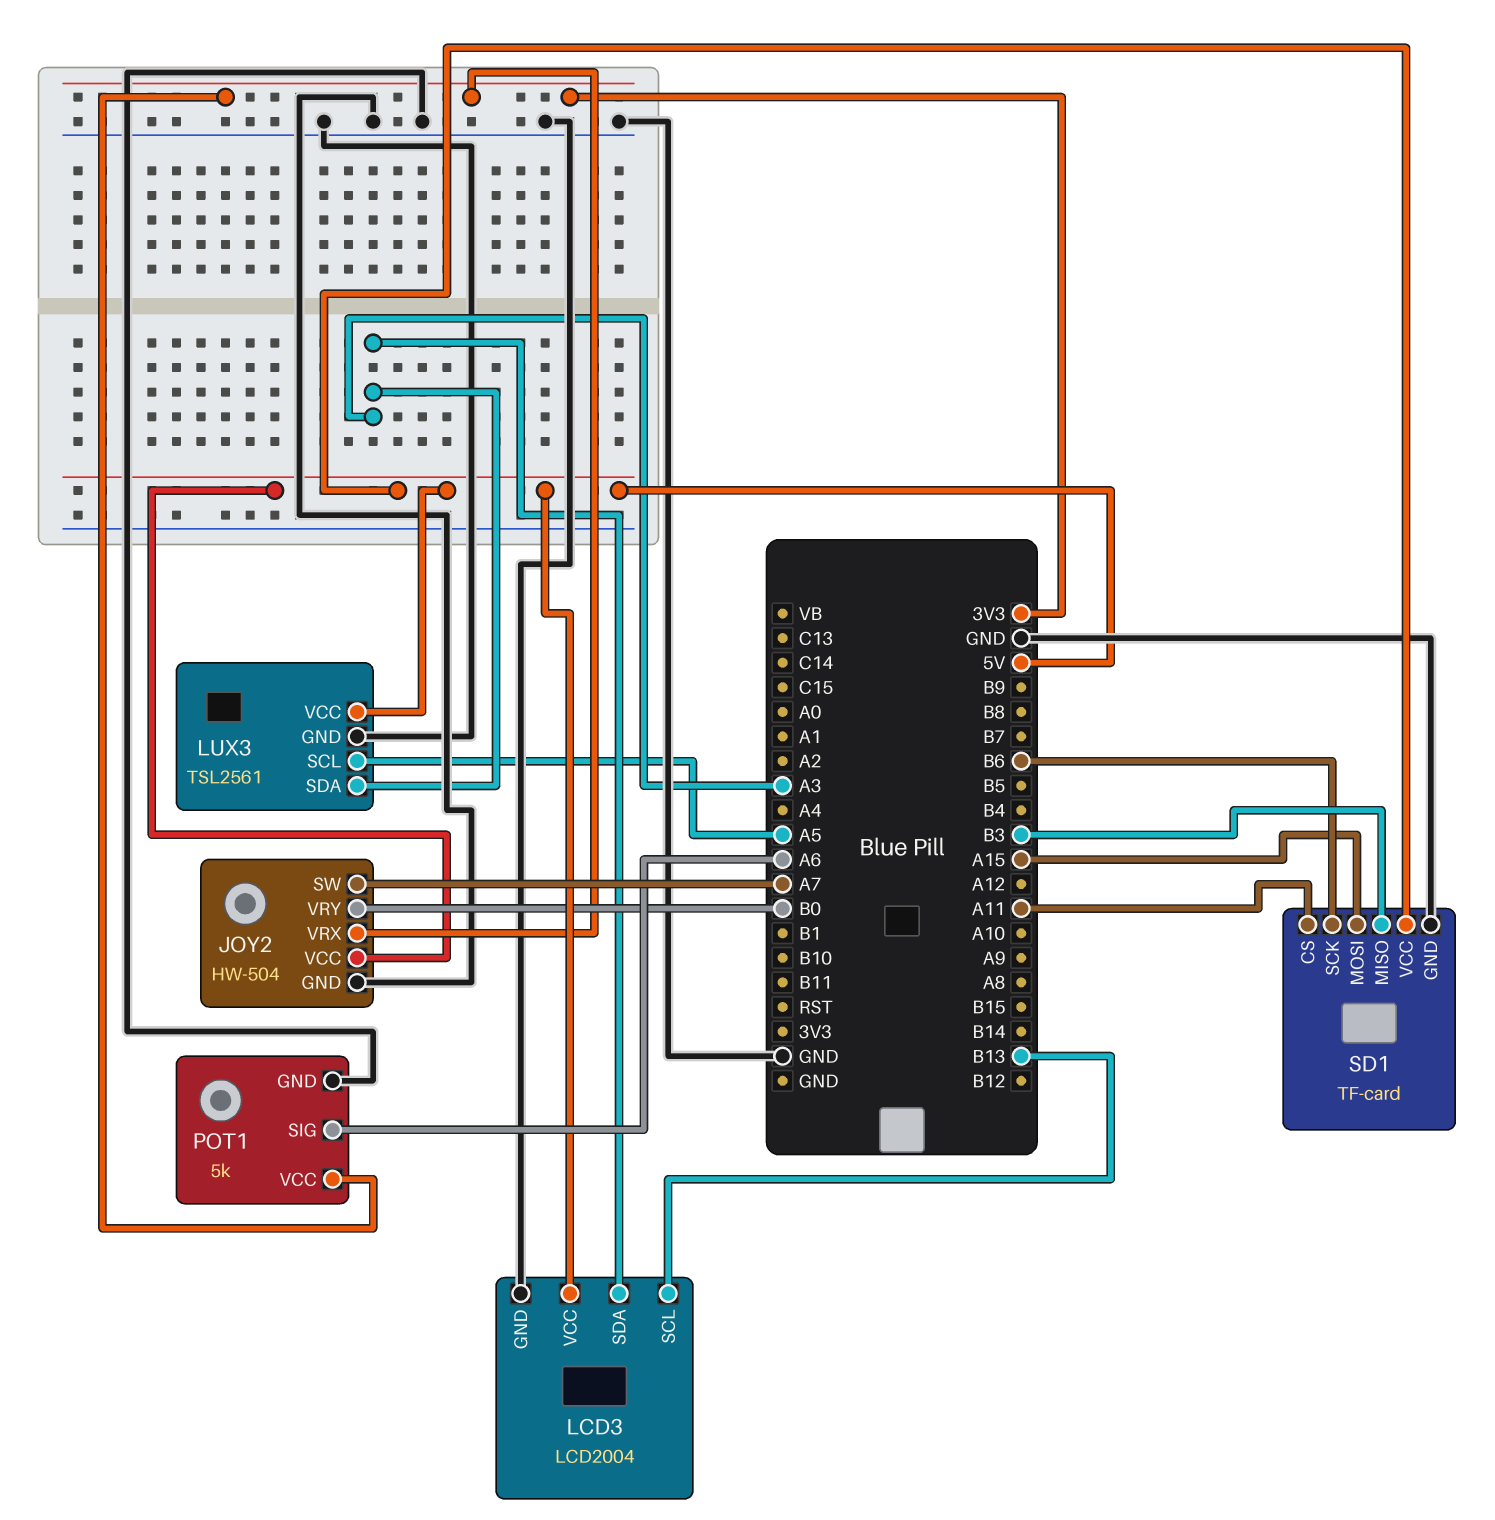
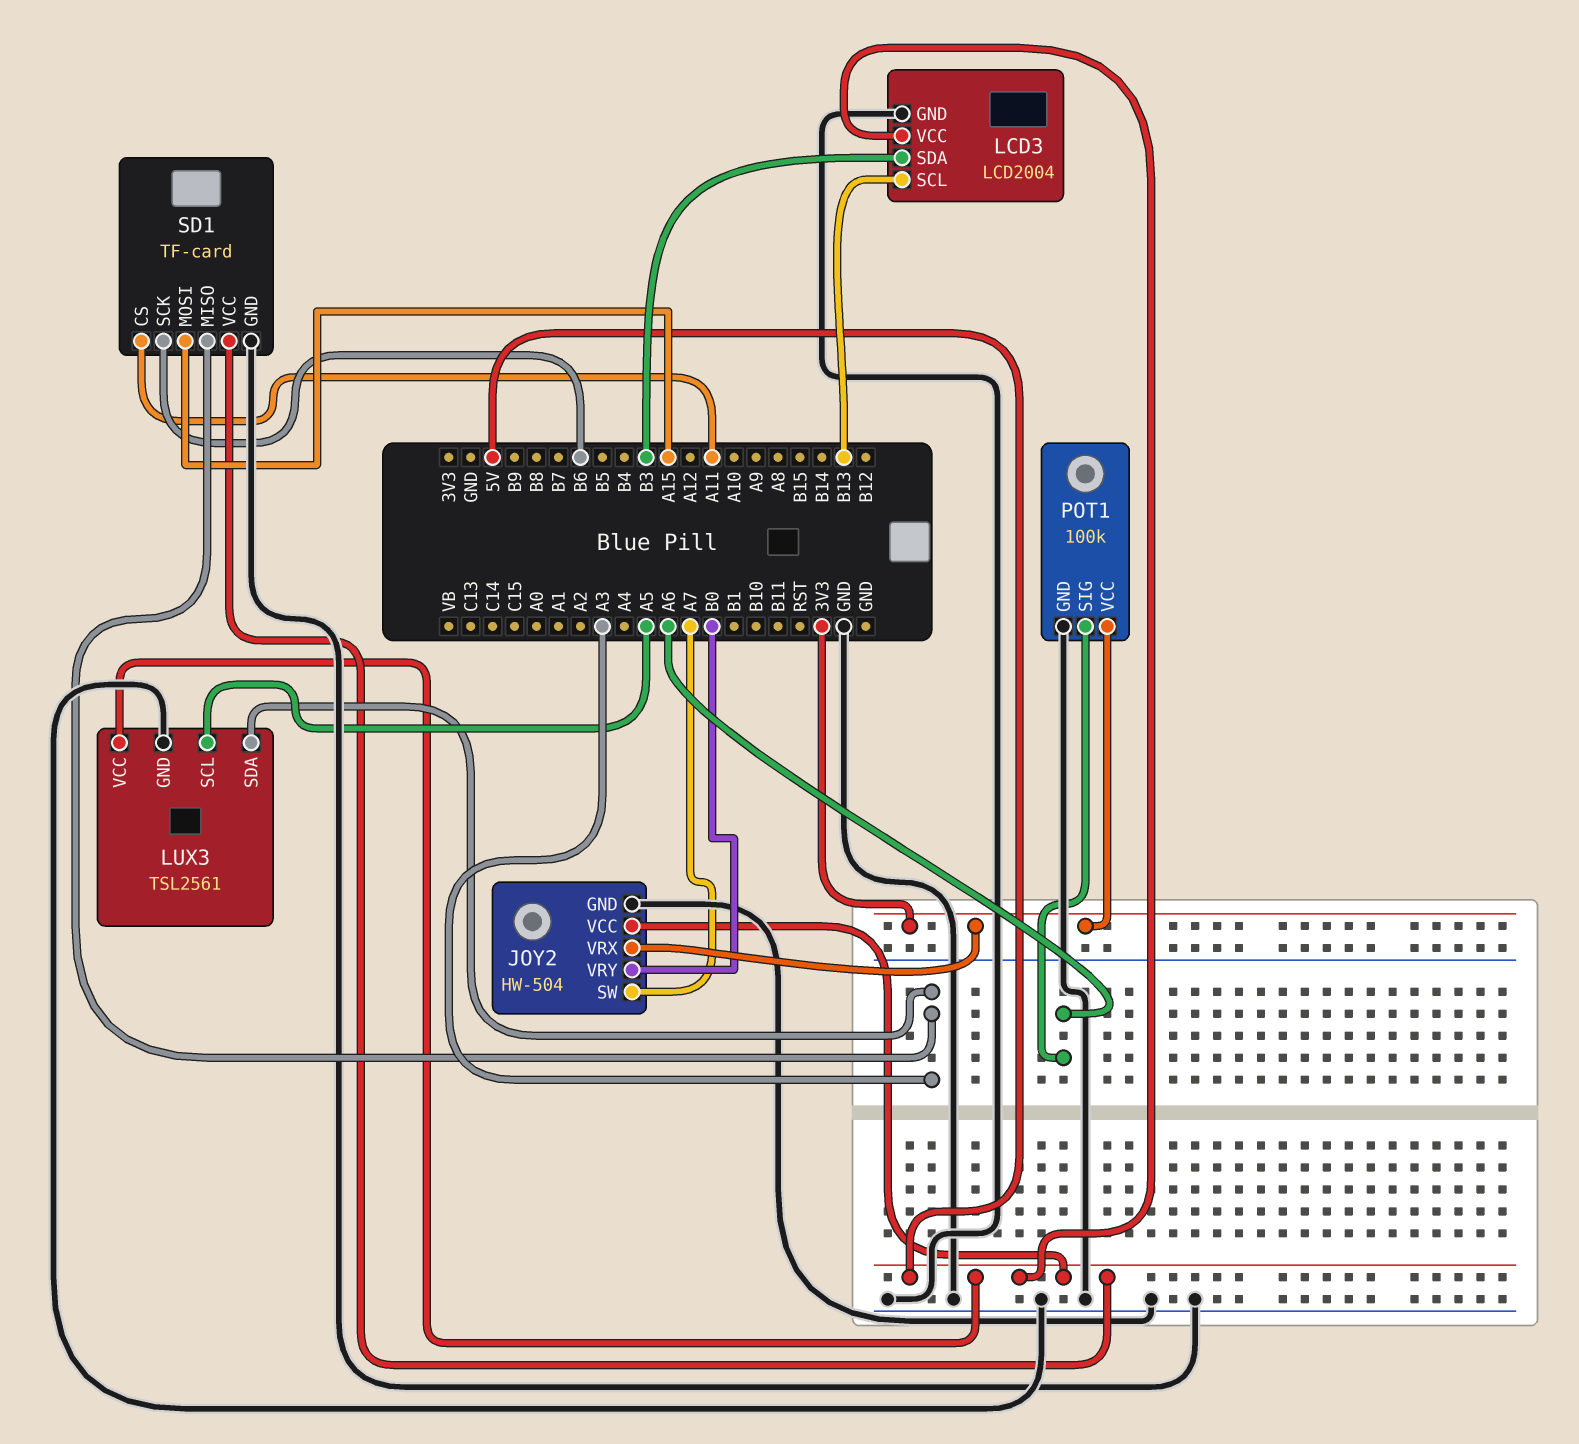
LCD3 pin SDA: A3 -> B3
POT1: 5k -> 100k
SD1 pin MISO: B3 -> A3

